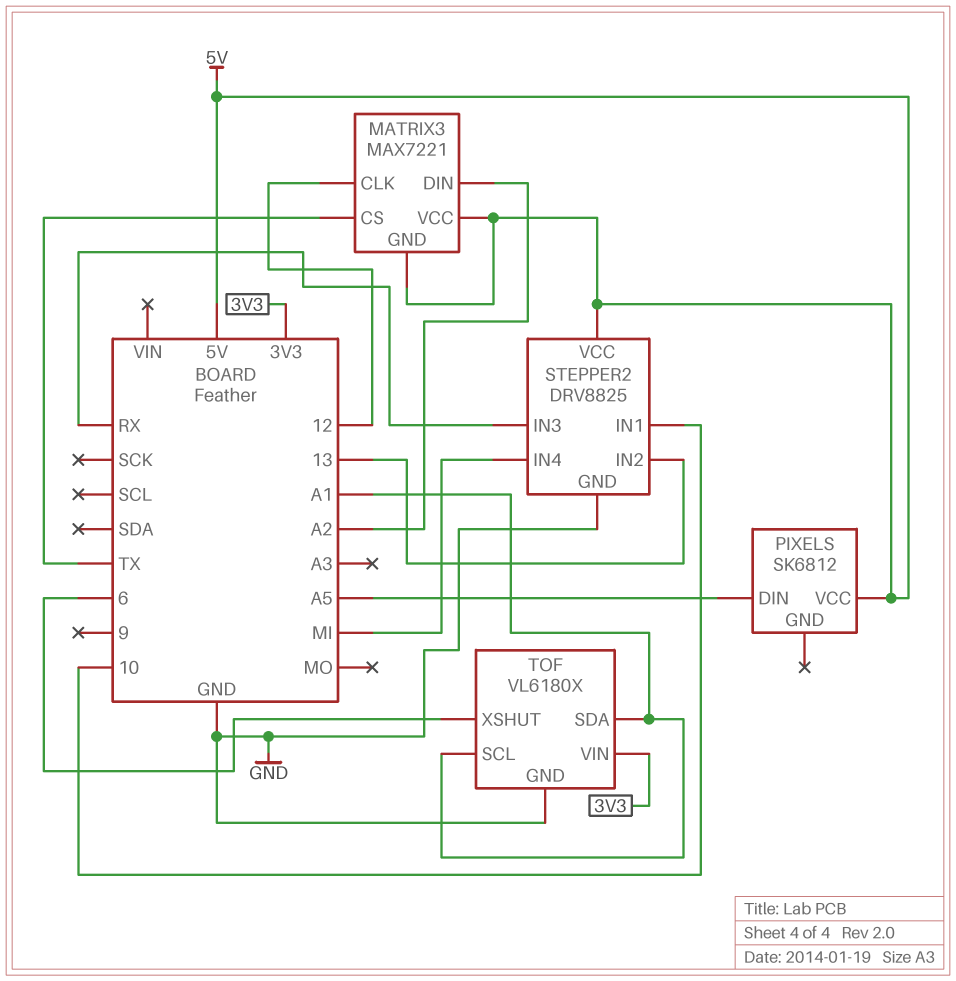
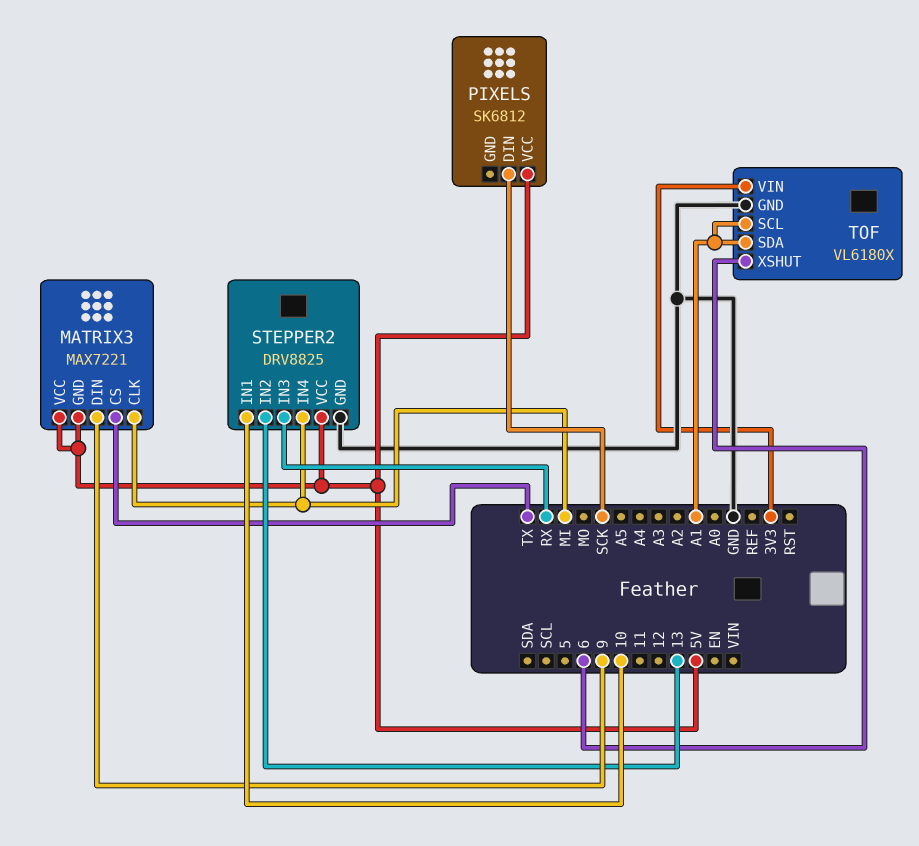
MATRIX3 pin CLK: 12 -> MI
MATRIX3 pin DIN: A2 -> 9
PIXELS pin DIN: A5 -> SCK

